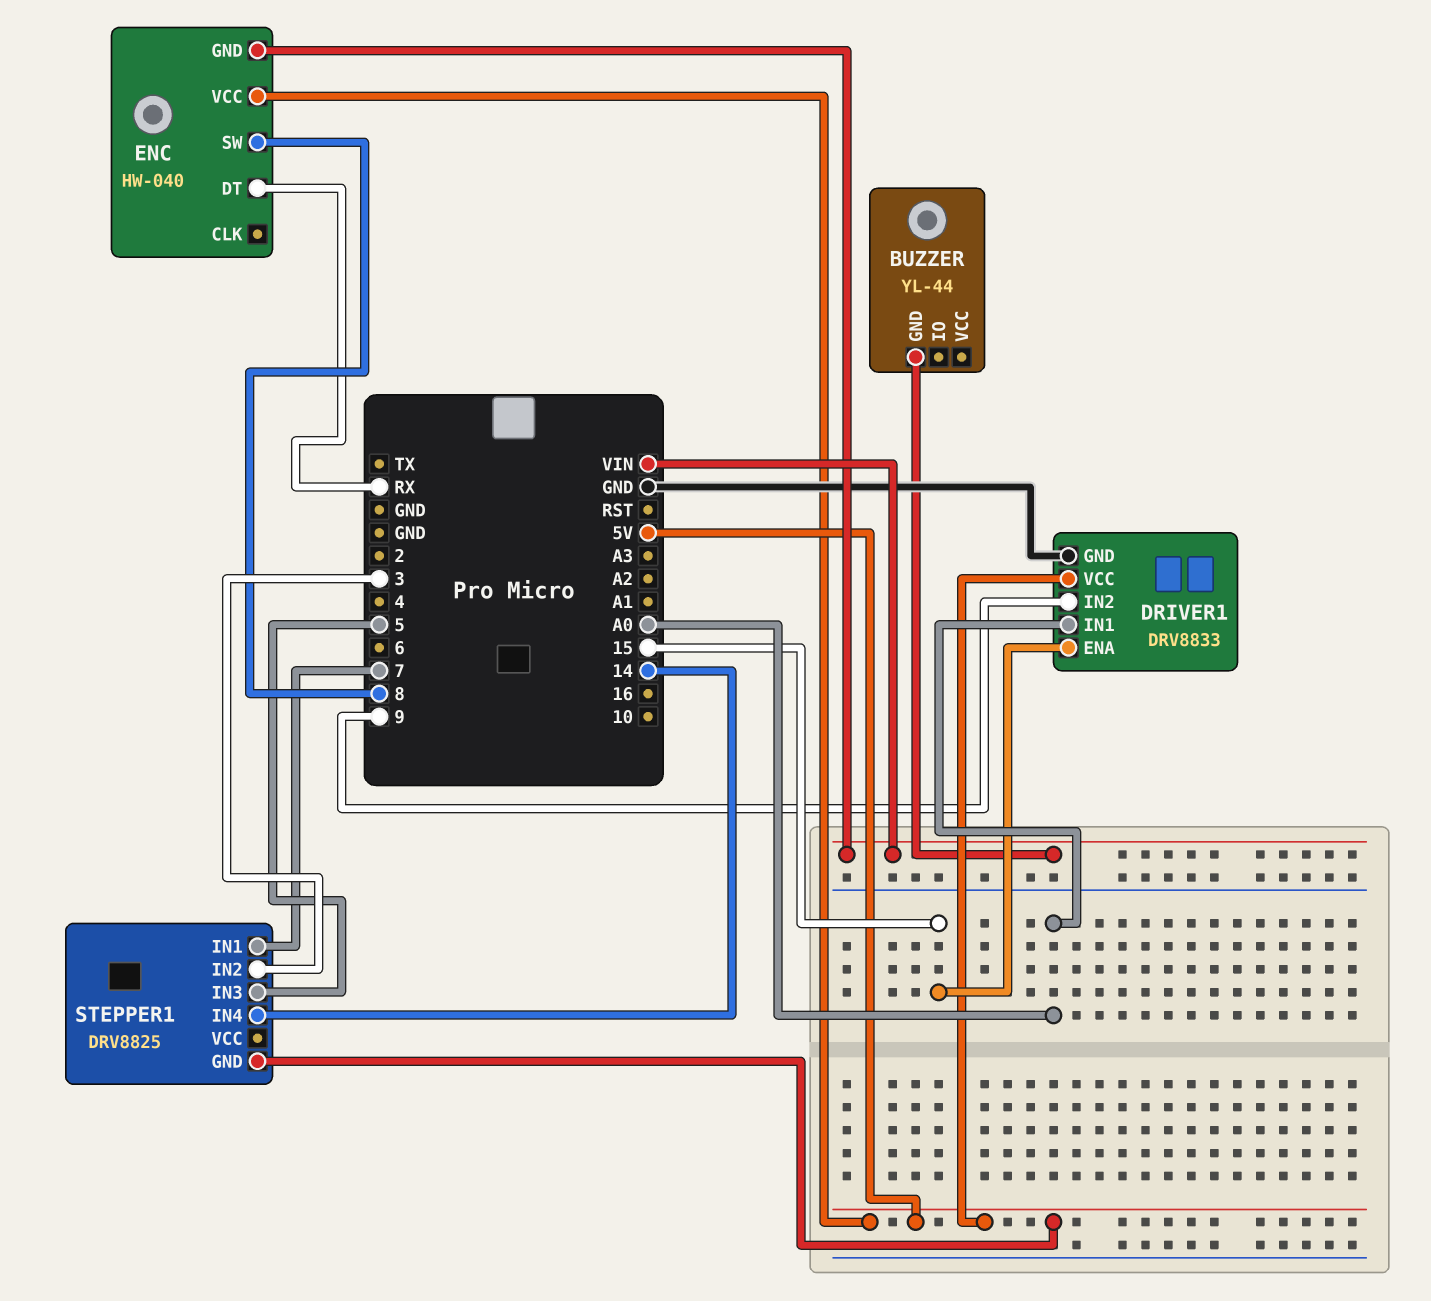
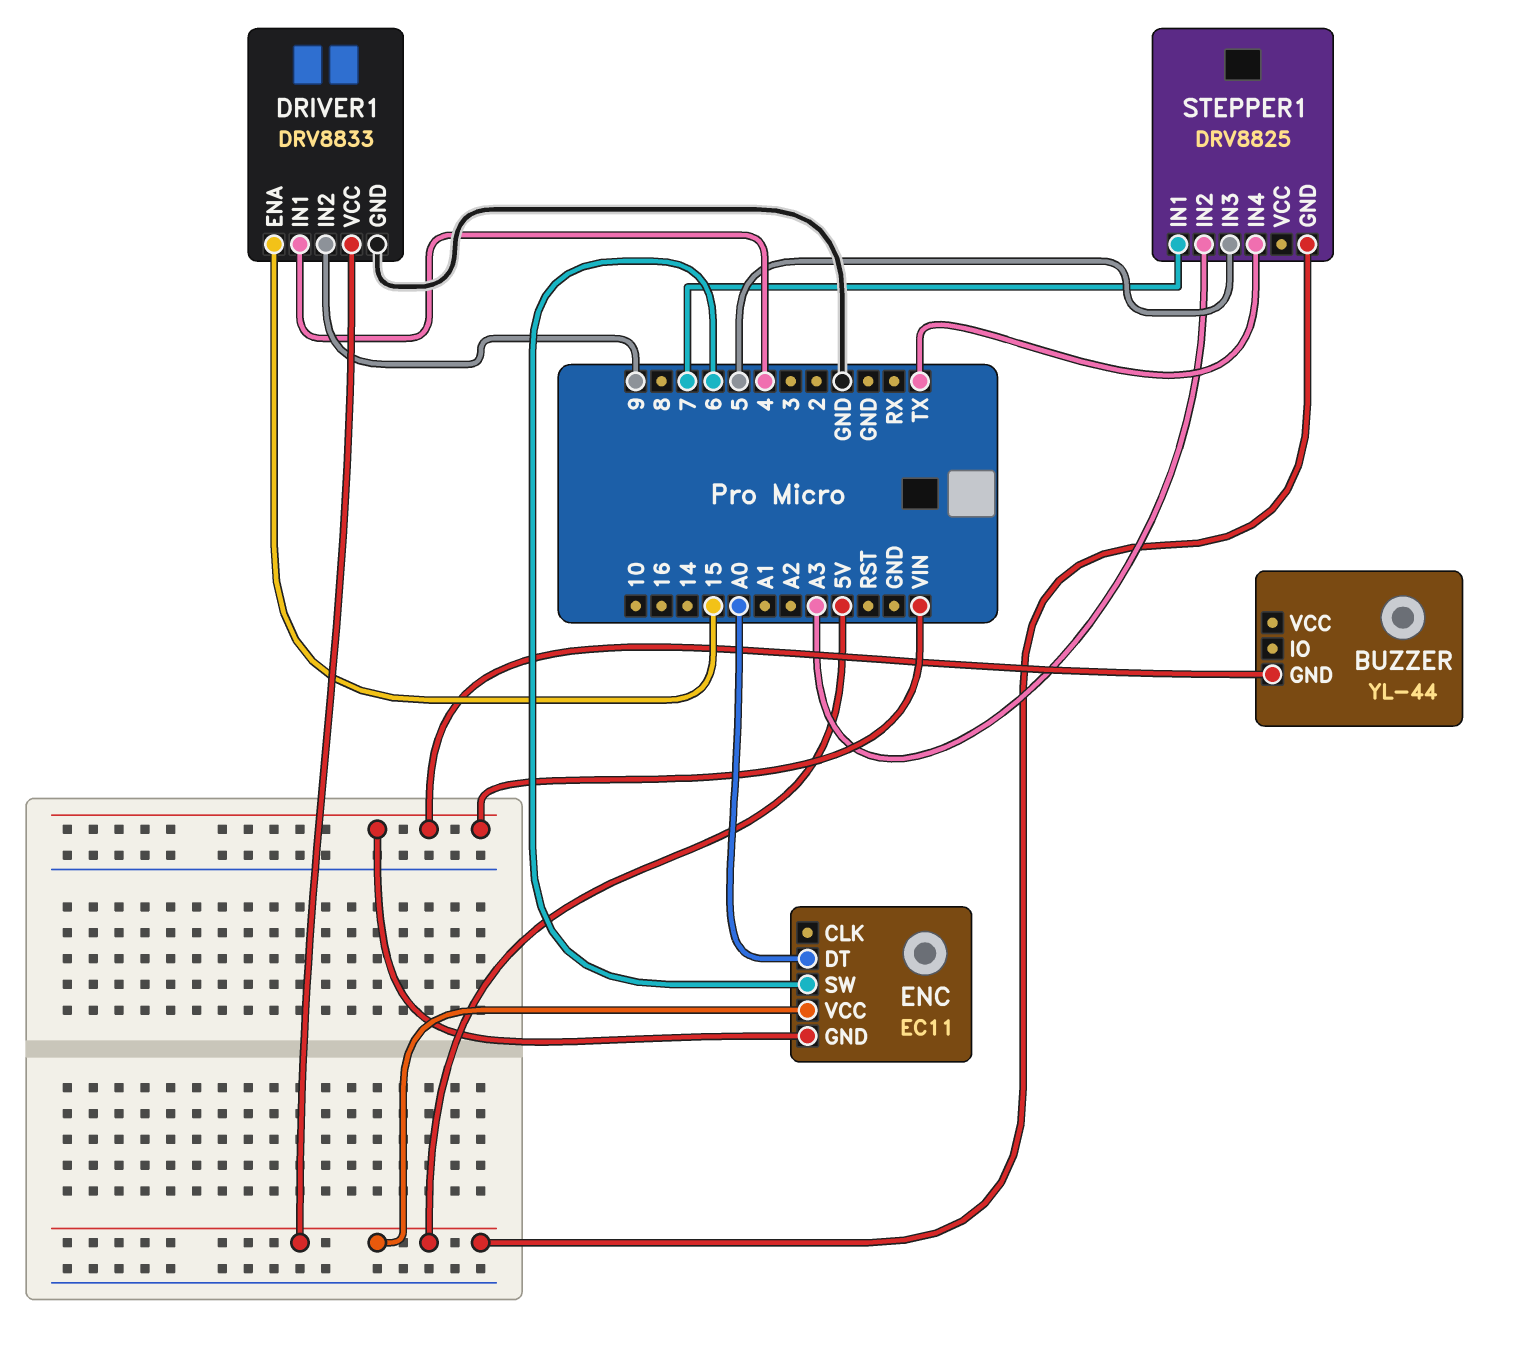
DRIVER1 pin IN1: A0 -> 4
ENC: HW-040 -> EC11
ENC pin DT: RX -> A0
ENC pin SW: 8 -> 6
STEPPER1 pin IN2: 3 -> A3
STEPPER1 pin IN4: 14 -> TX

